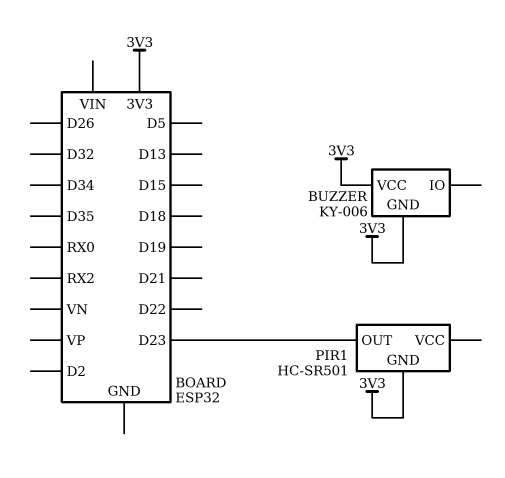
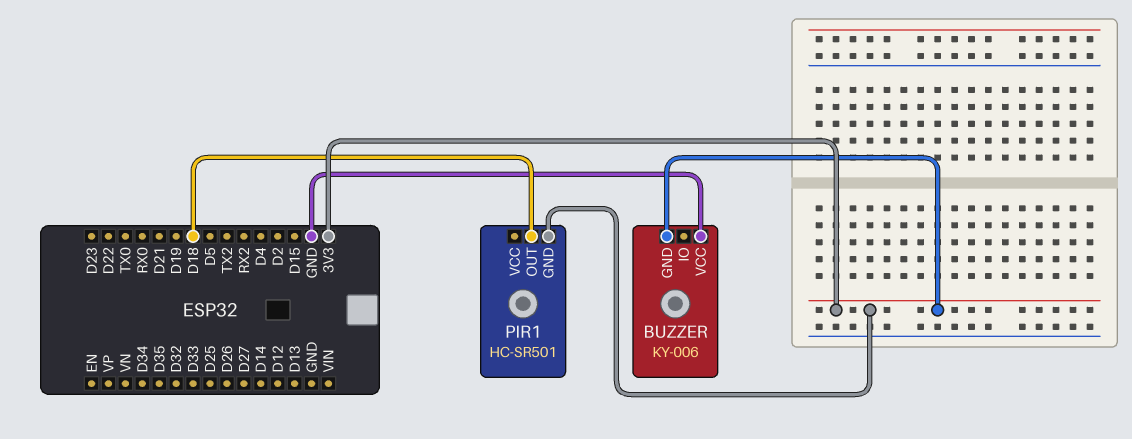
BUZZER pin VCC: 3V3 -> GND
PIR1 pin OUT: D23 -> D18

